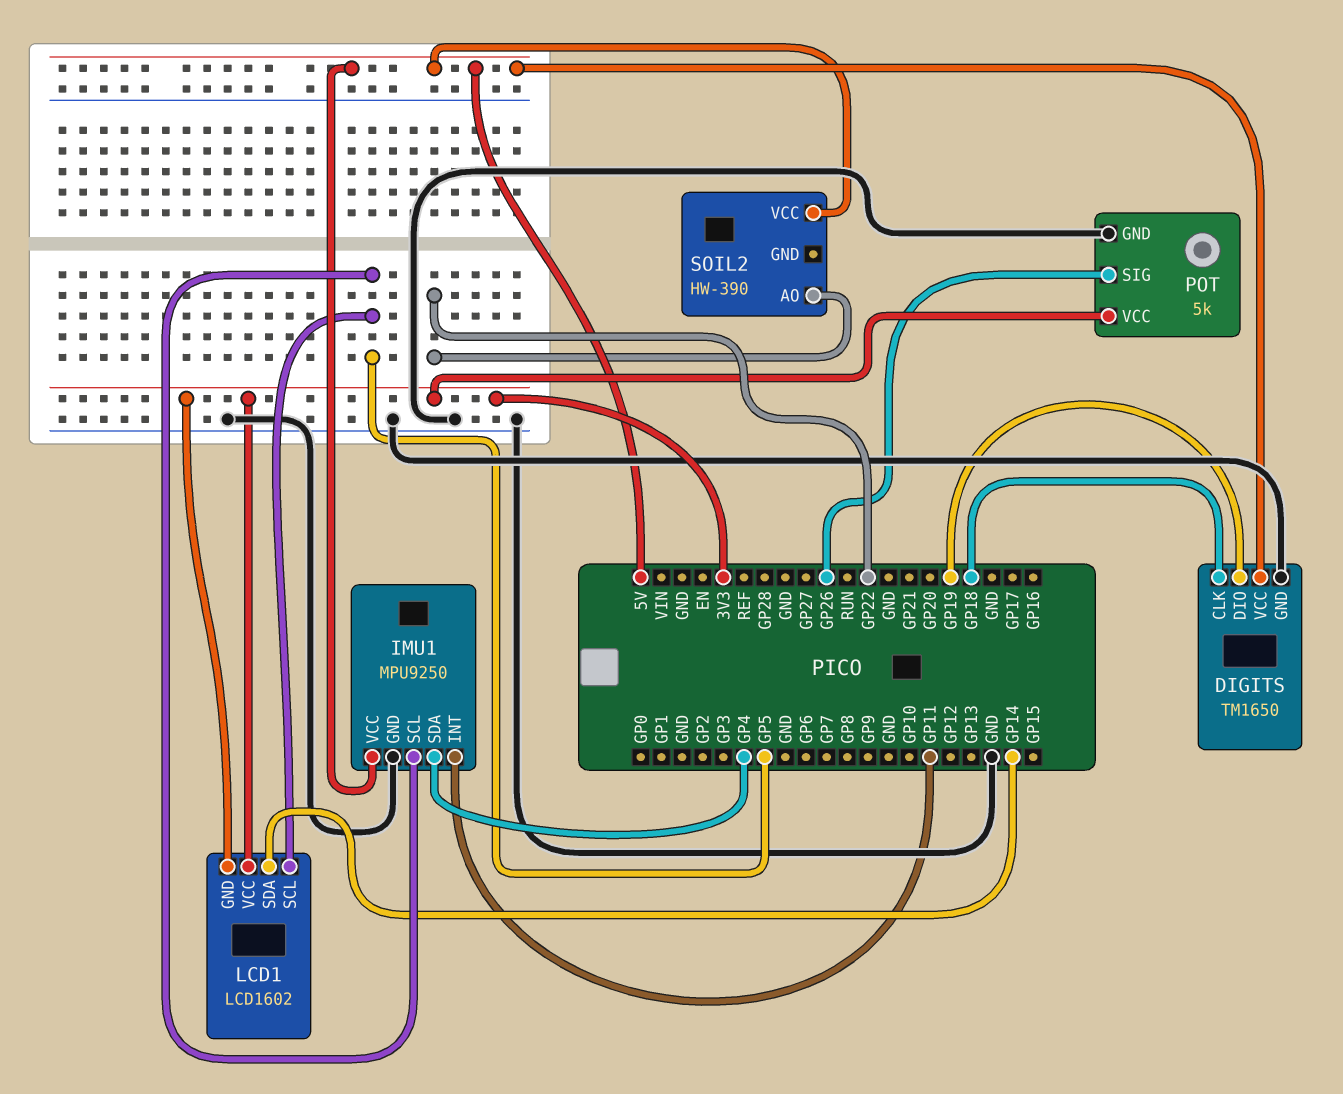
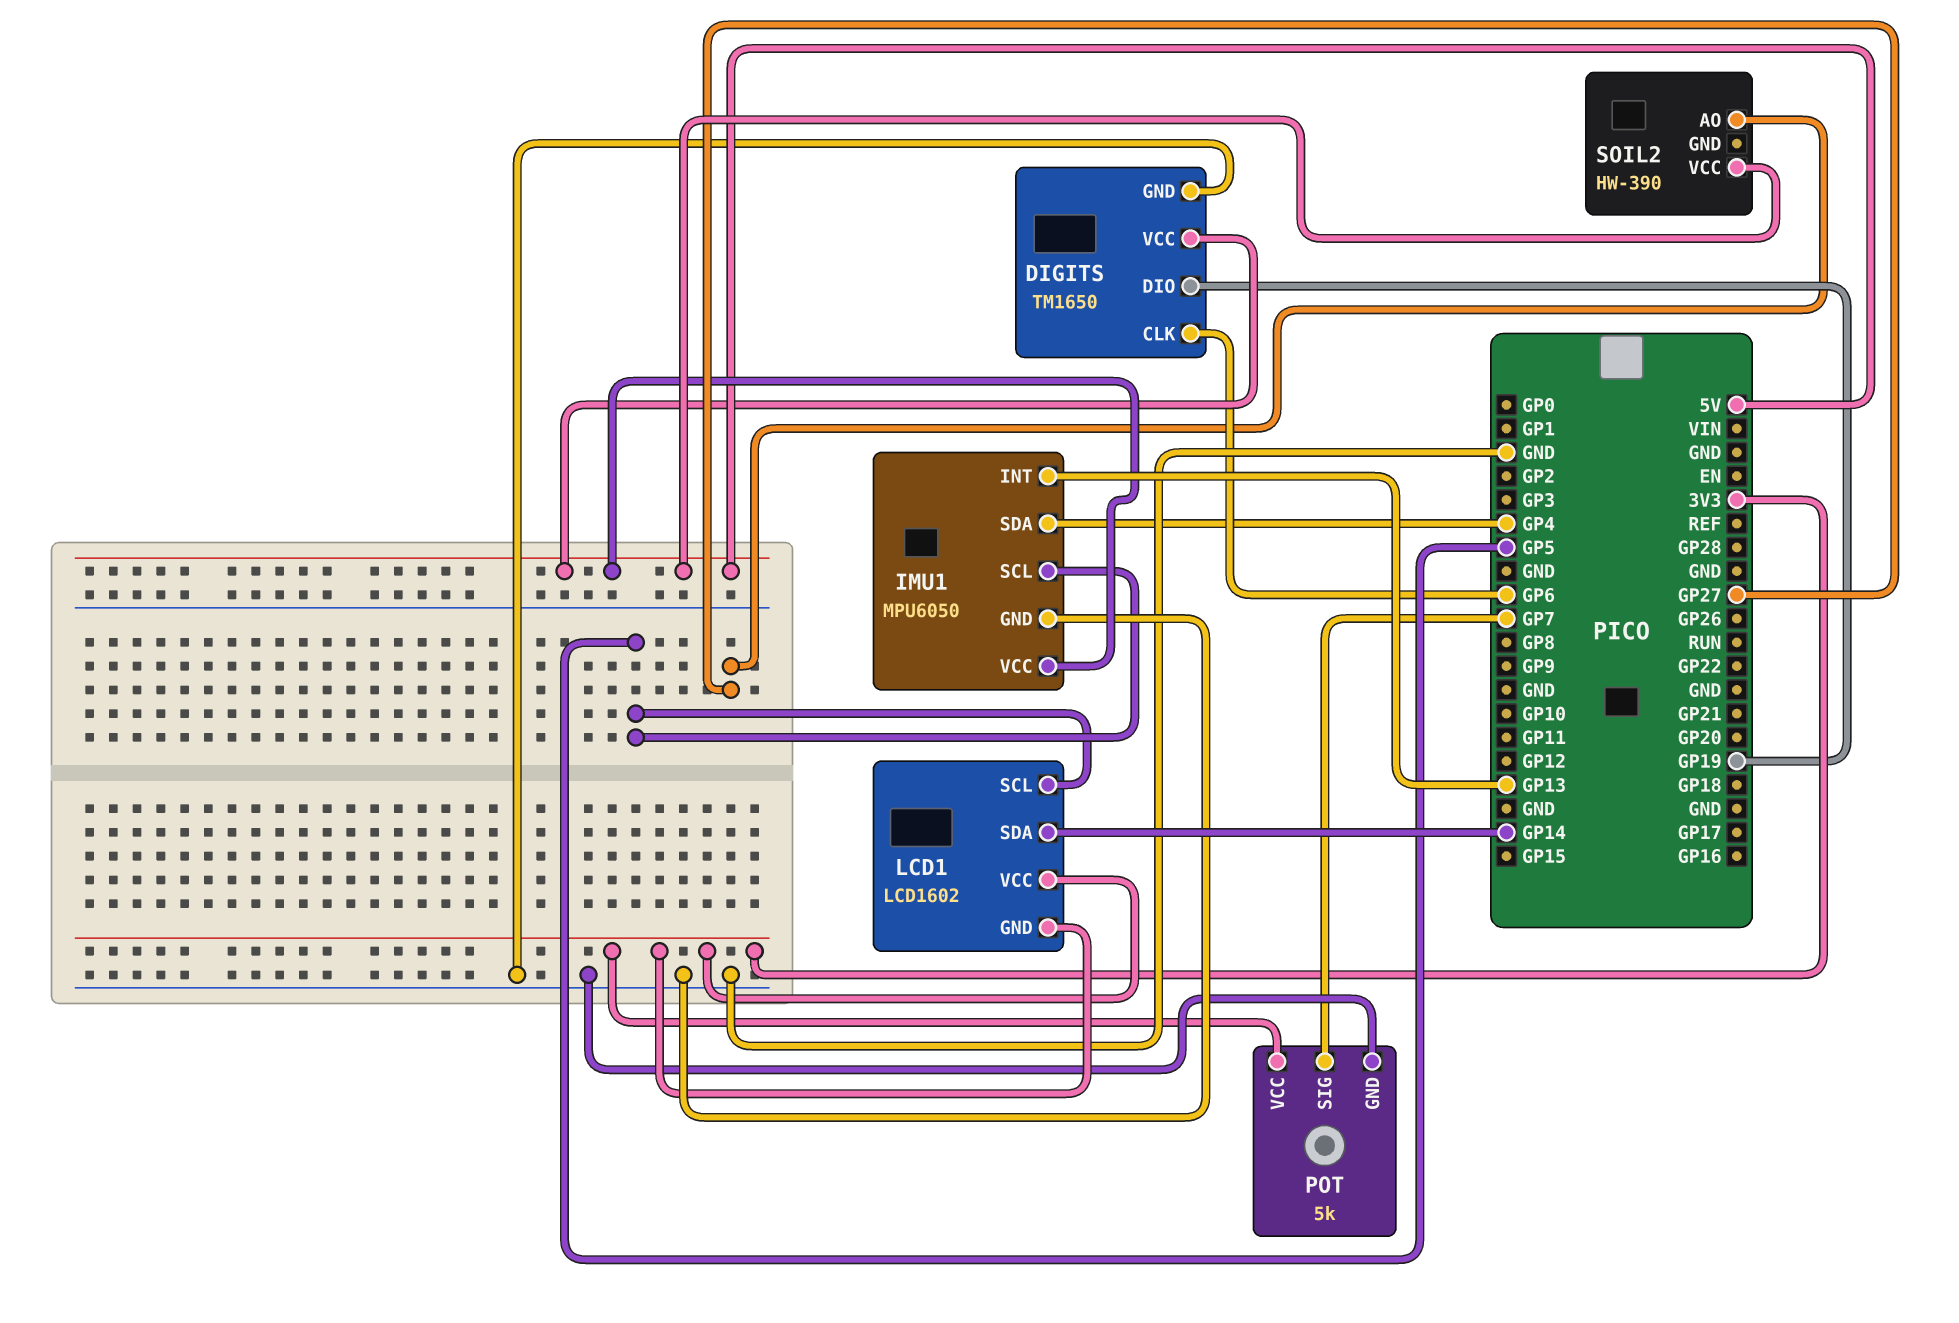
DIGITS pin CLK: GP18 -> GP6
IMU1: MPU9250 -> MPU6050
IMU1 pin INT: GP11 -> GP13
POT pin SIG: GP26 -> GP7
SOIL2 pin AO: GP22 -> GP27

